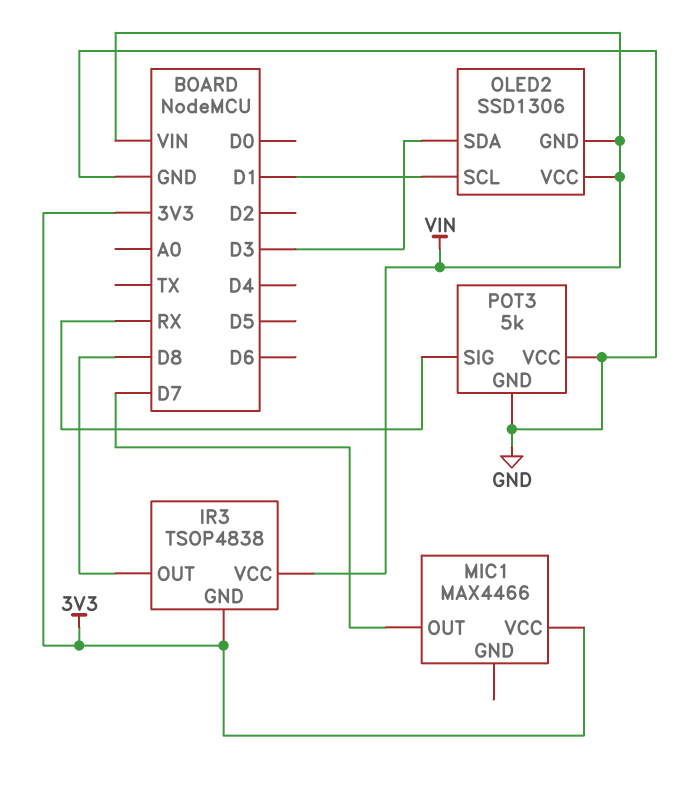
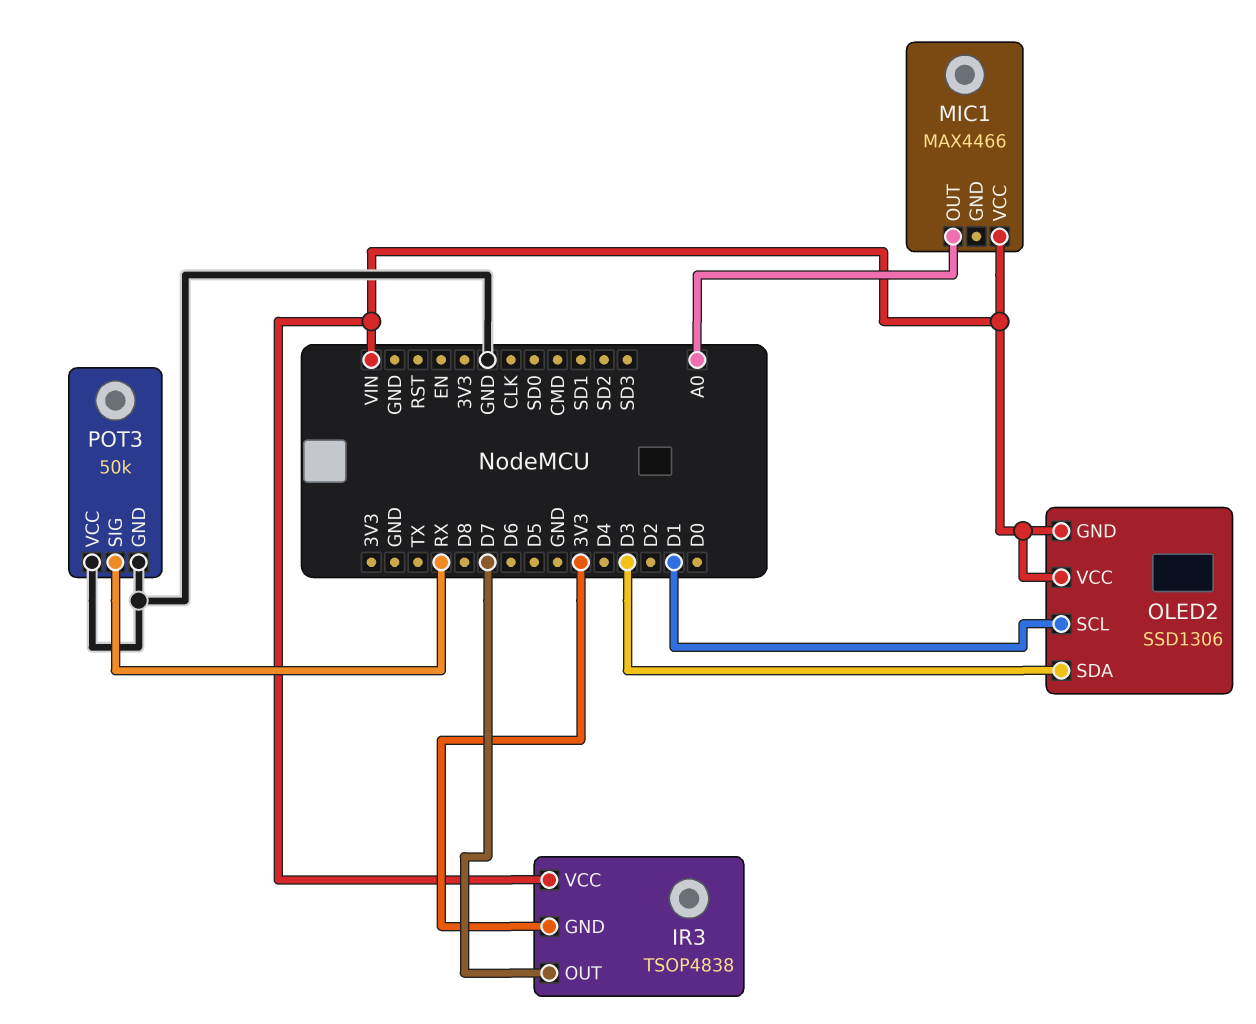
IR3 pin OUT: D8 -> D7
MIC1 pin OUT: D7 -> A0
MIC1 pin VCC: 3V3 -> VIN
POT3: 5k -> 50k

